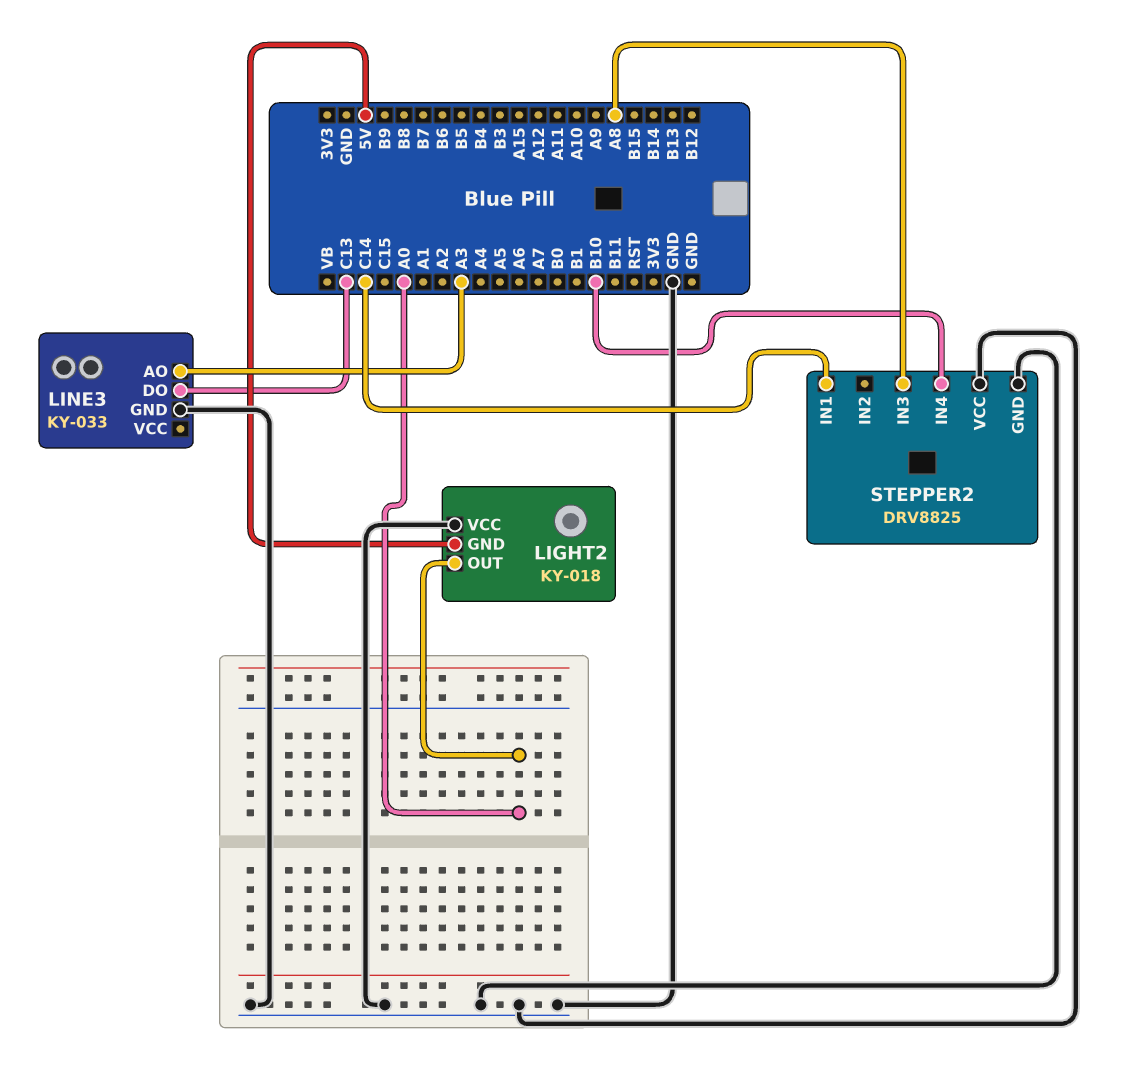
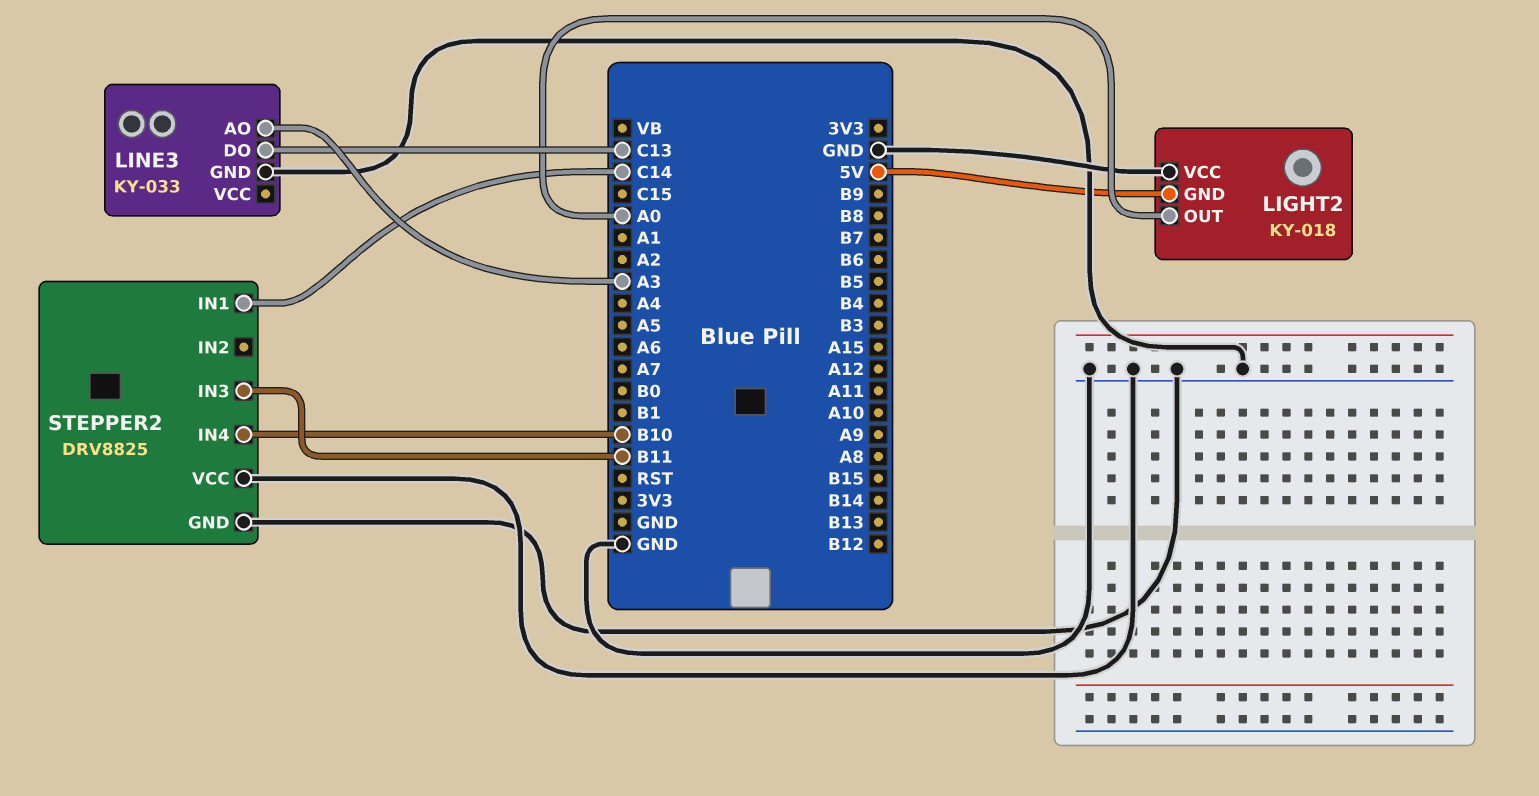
STEPPER2 pin IN3: A8 -> B11

